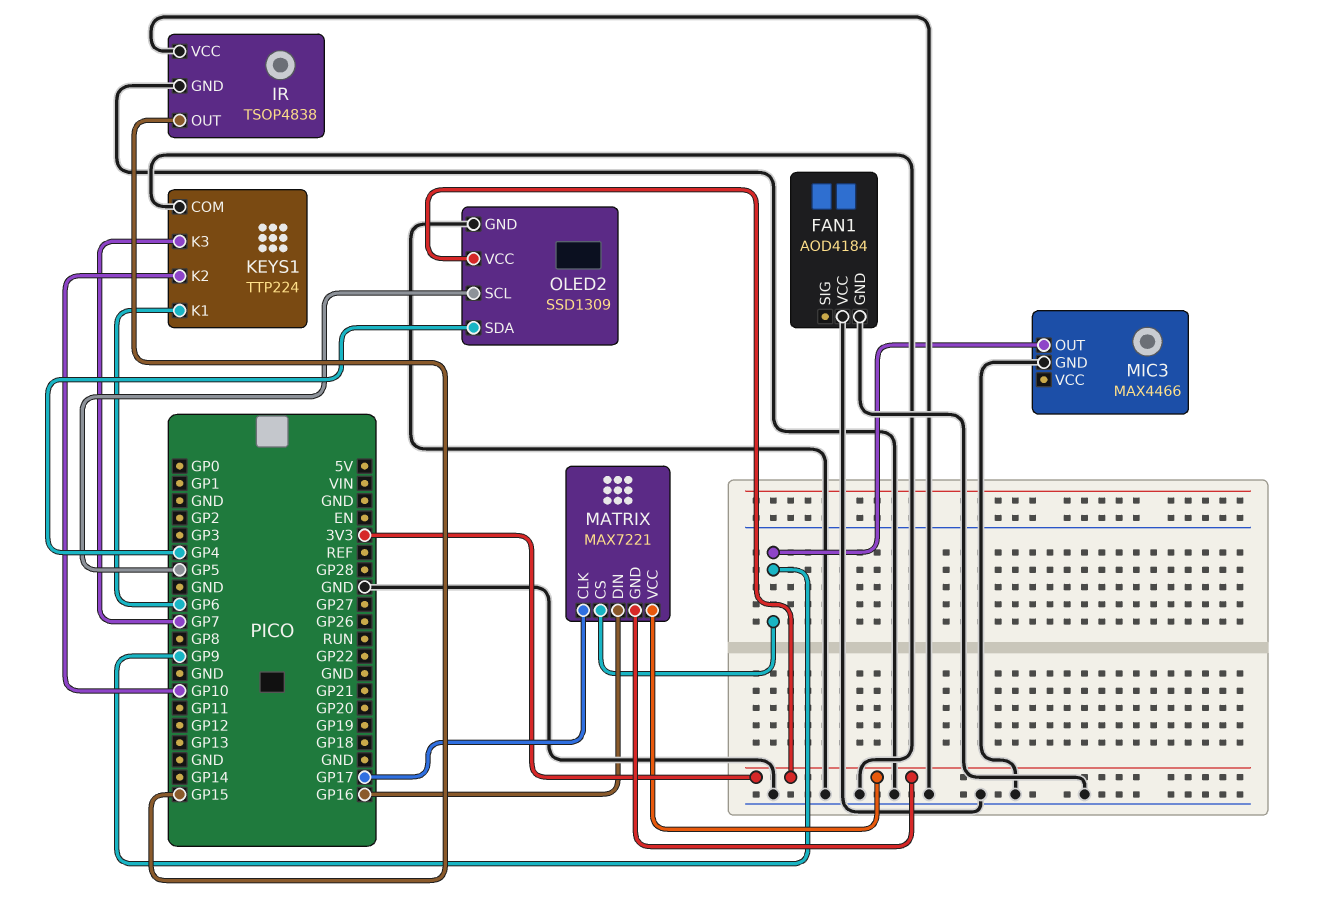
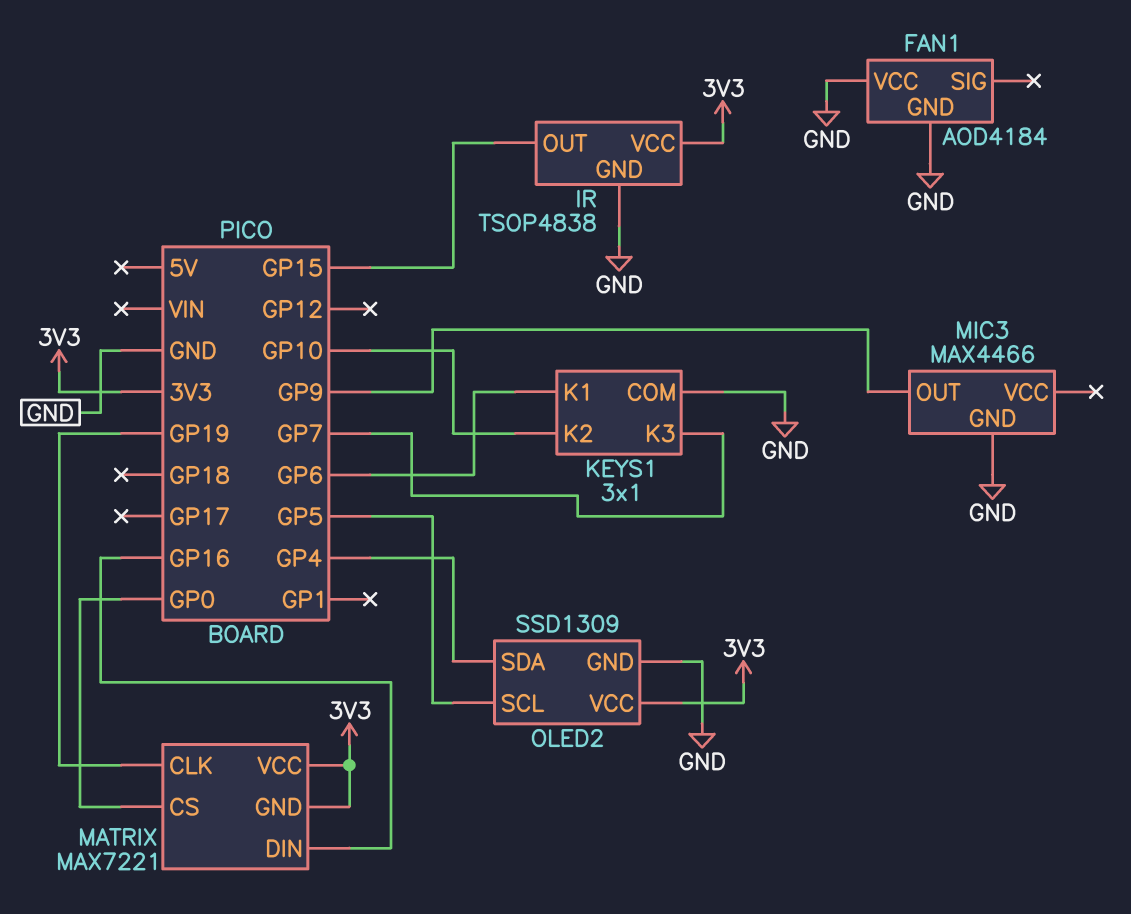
IR pin VCC: GND -> 3V3
KEYS1: TTP224 -> 3x1
MATRIX pin CLK: GP17 -> GP19
MATRIX pin CS: GP9 -> GP0

